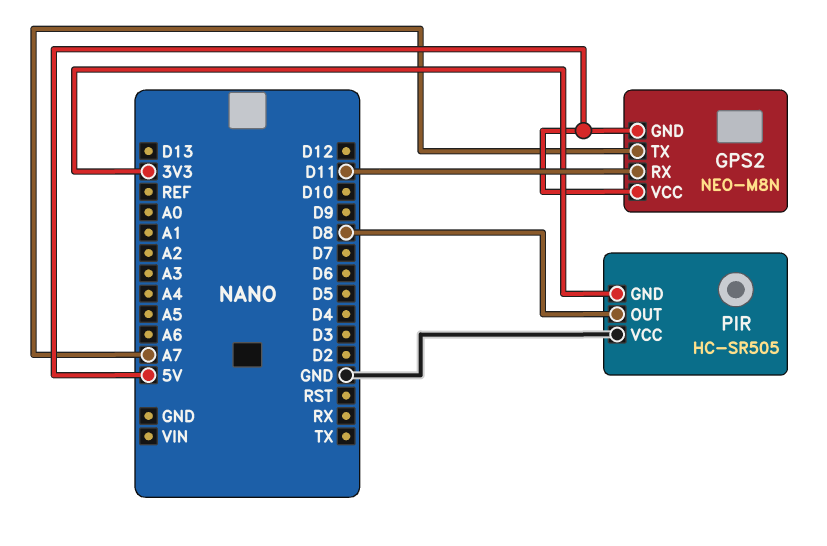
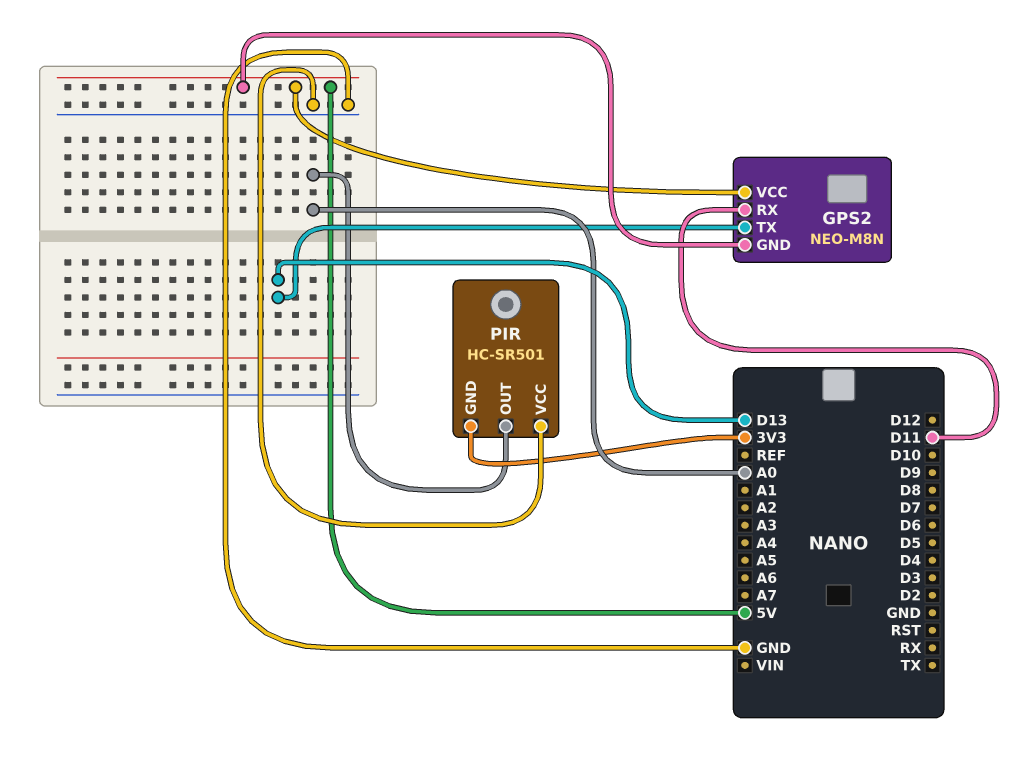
GPS2 pin TX: A7 -> D13
PIR: HC-SR505 -> HC-SR501
PIR pin OUT: D8 -> A0

